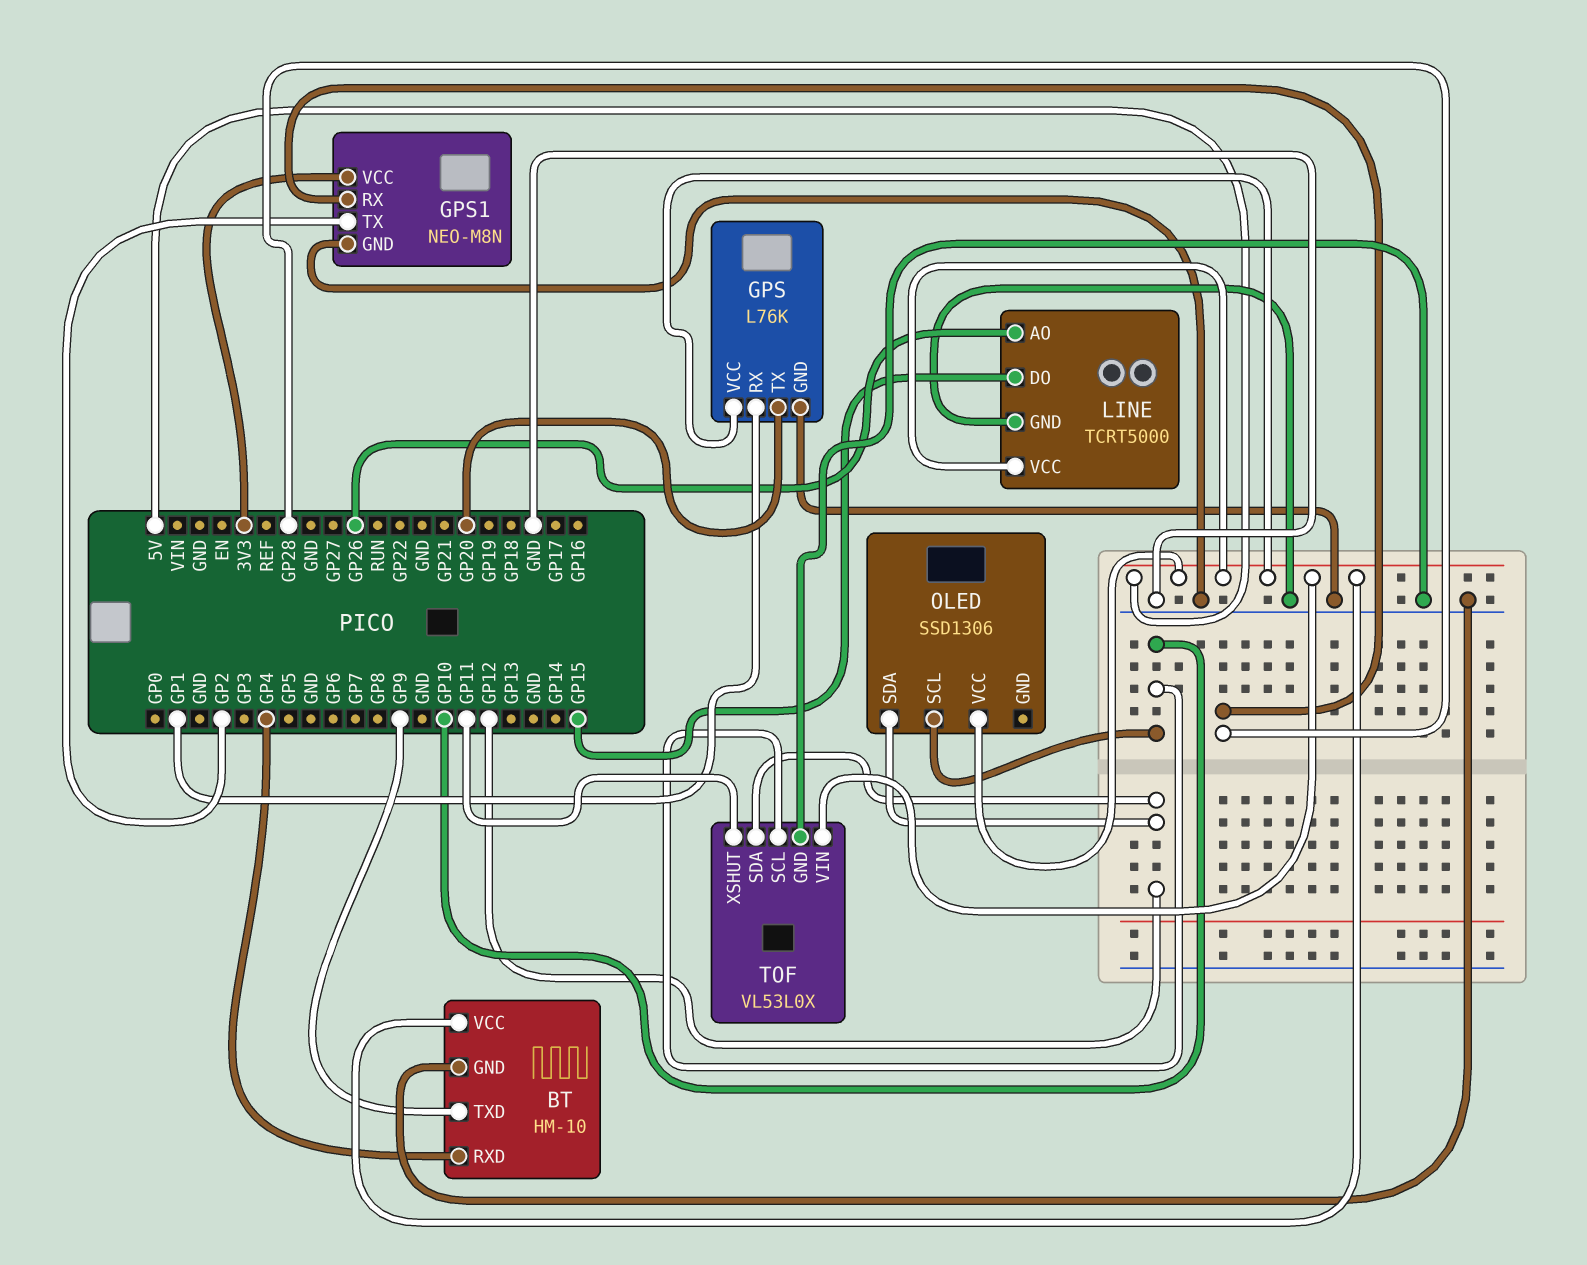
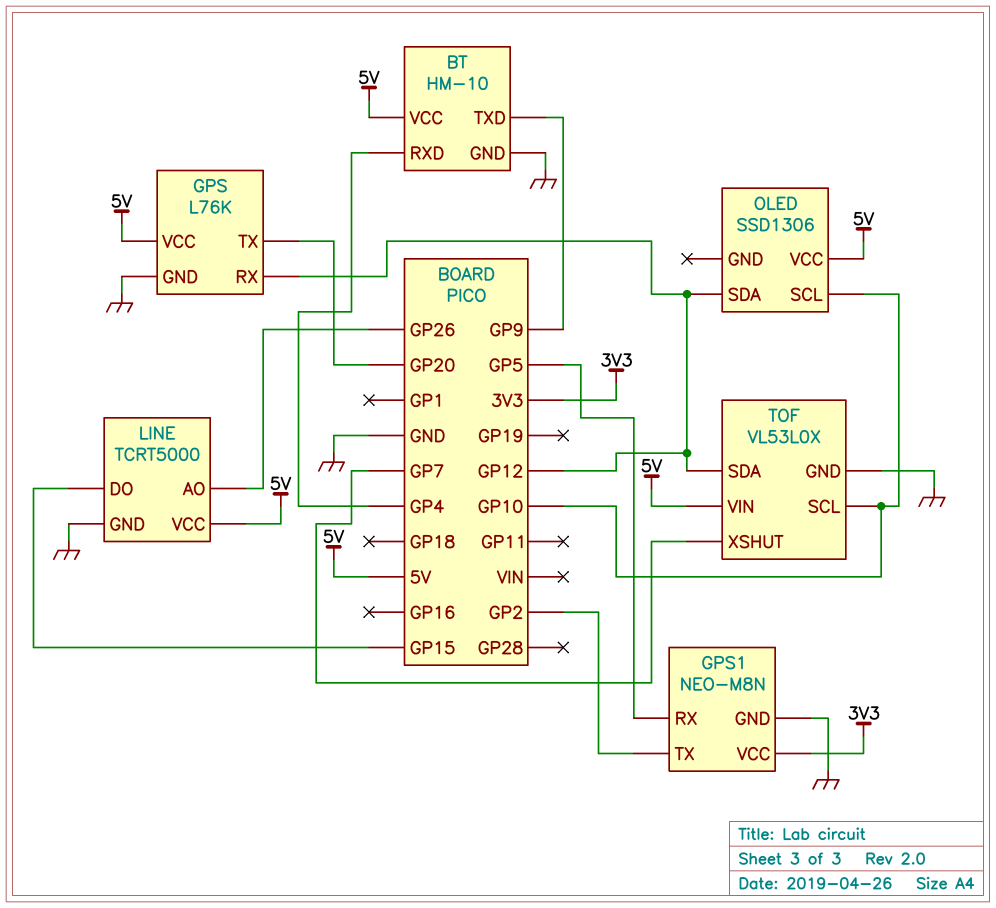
GPS pin RX: GP1 -> GP12
GPS1 pin RX: GP28 -> GP5
TOF pin XSHUT: GP11 -> GP7

